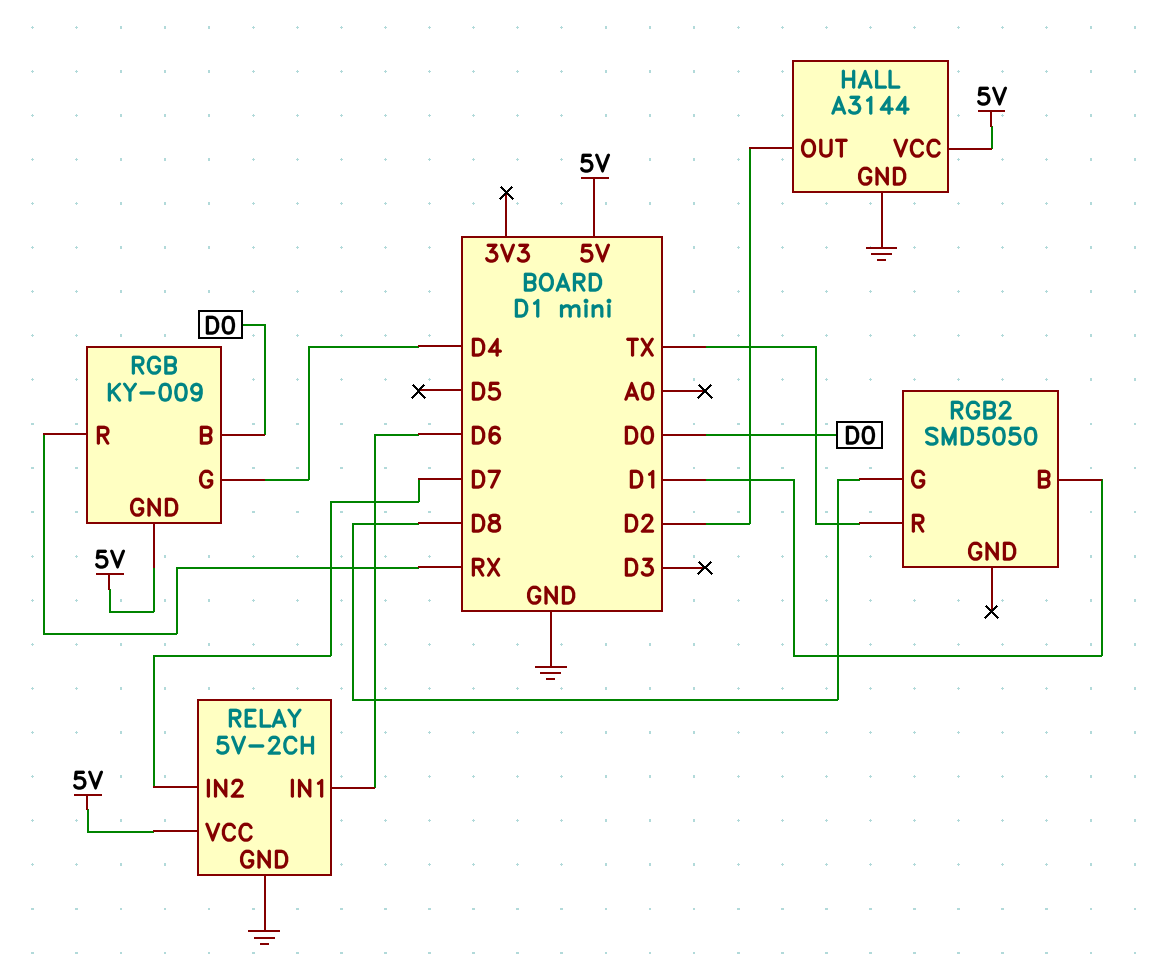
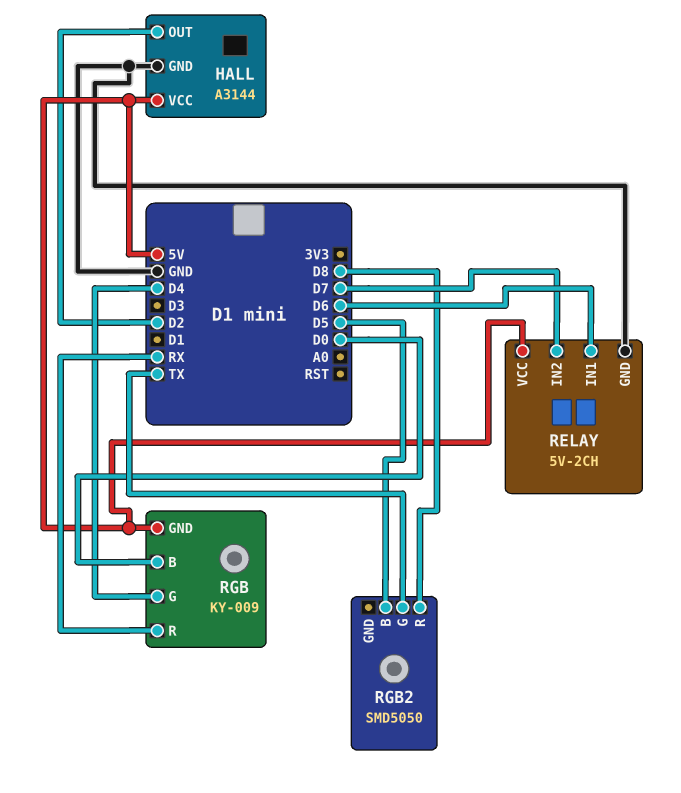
RGB2 pin B: D1 -> D5
RGB2 pin G: D8 -> TX
RGB2 pin R: TX -> D8

